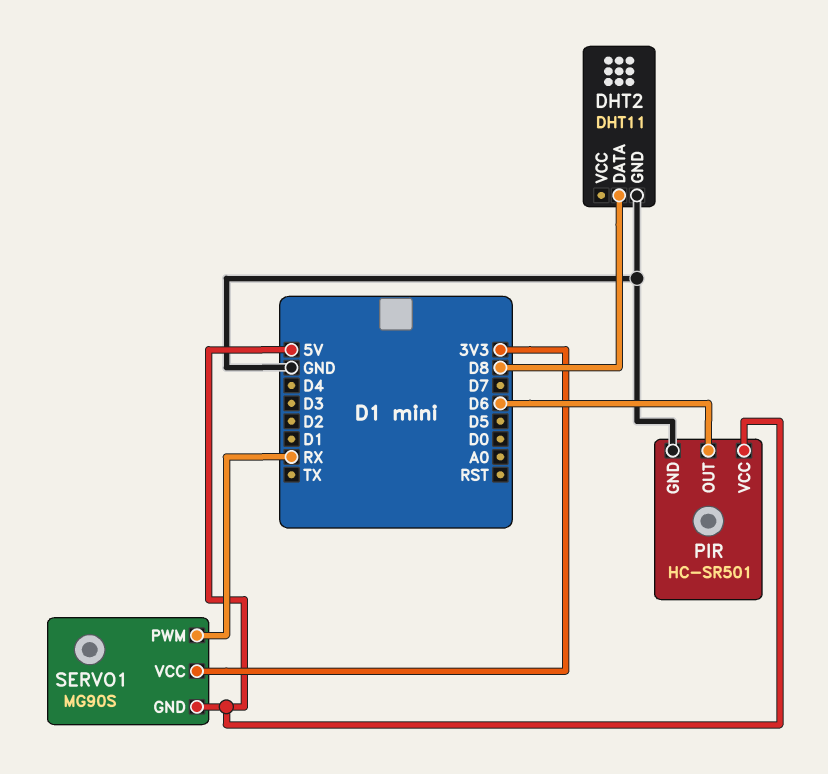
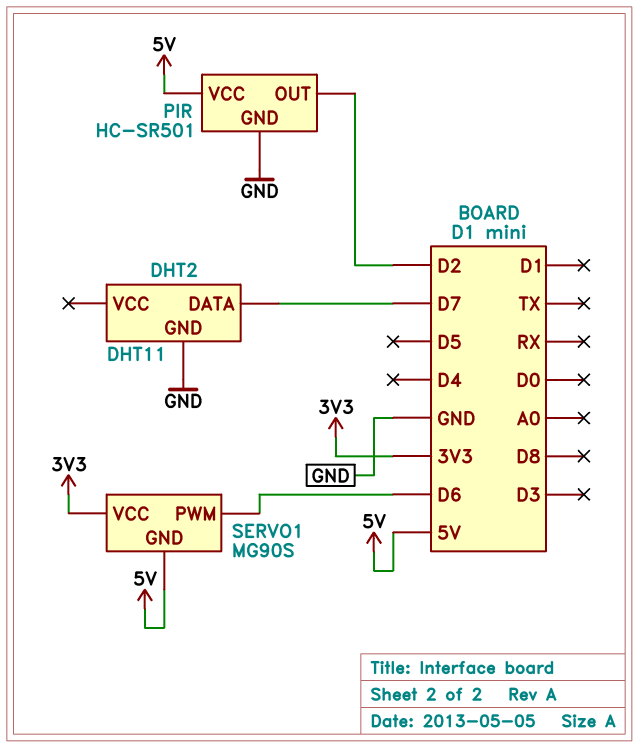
DHT2 pin DATA: D8 -> D7
PIR pin OUT: D6 -> D2
SERVO1 pin PWM: RX -> D6

